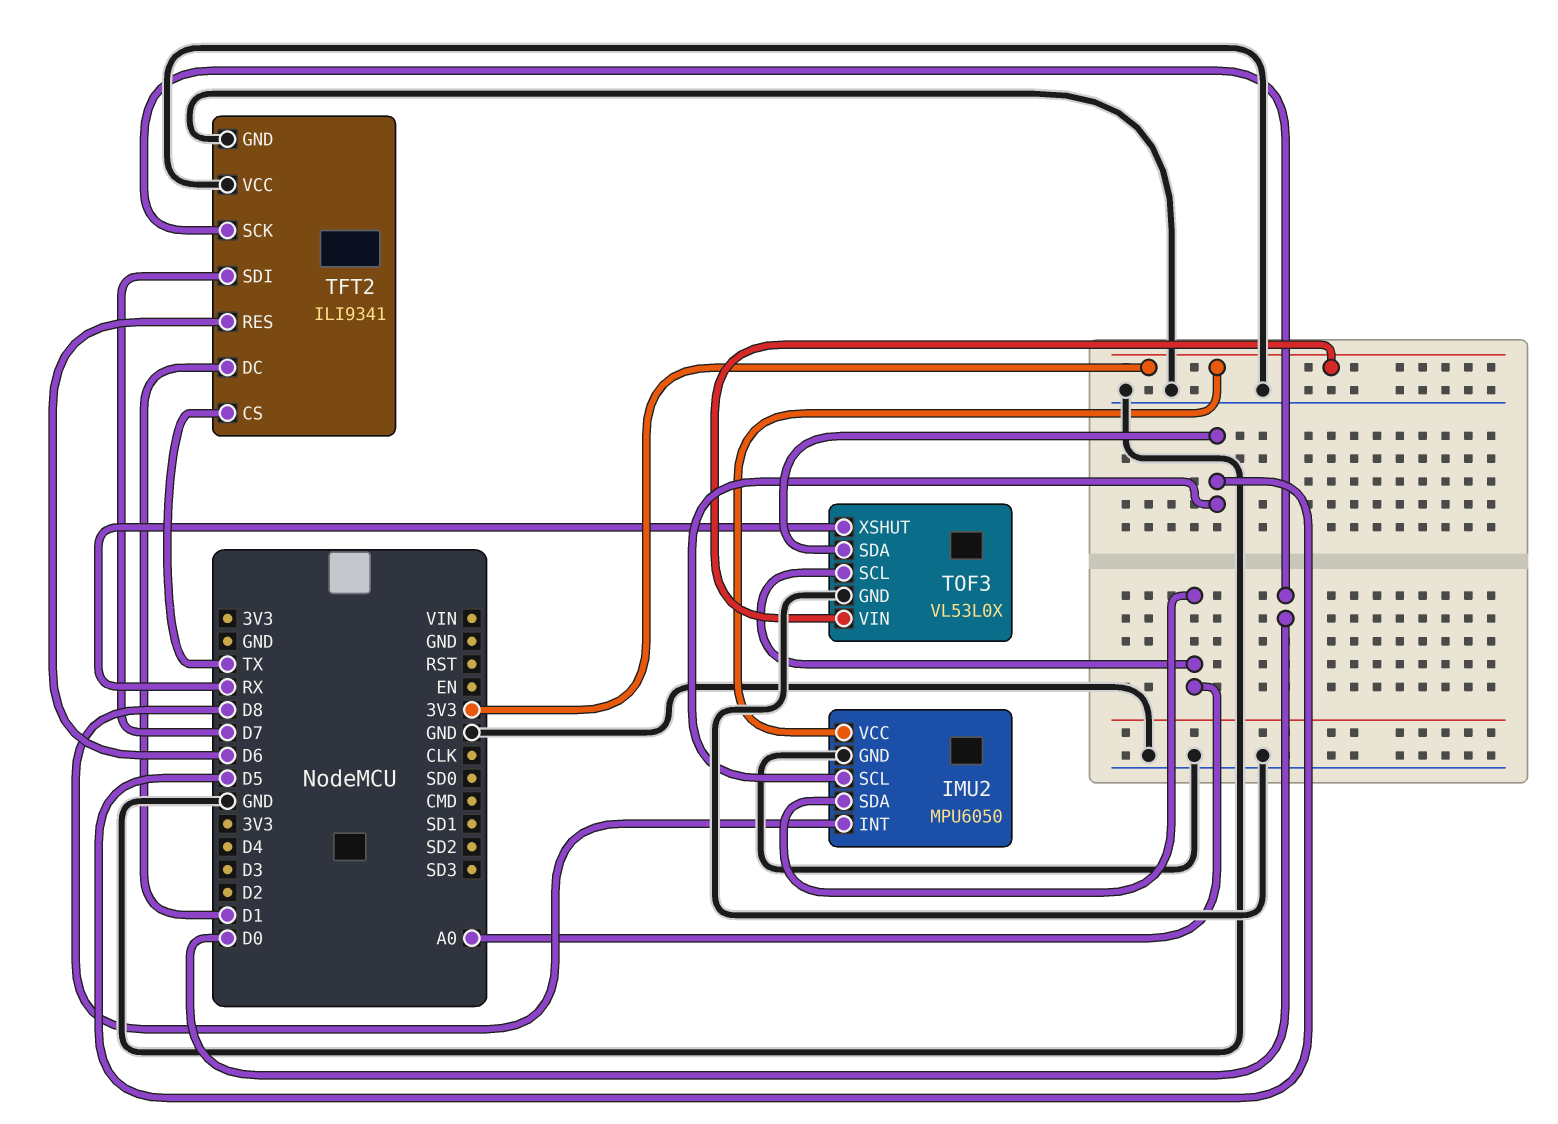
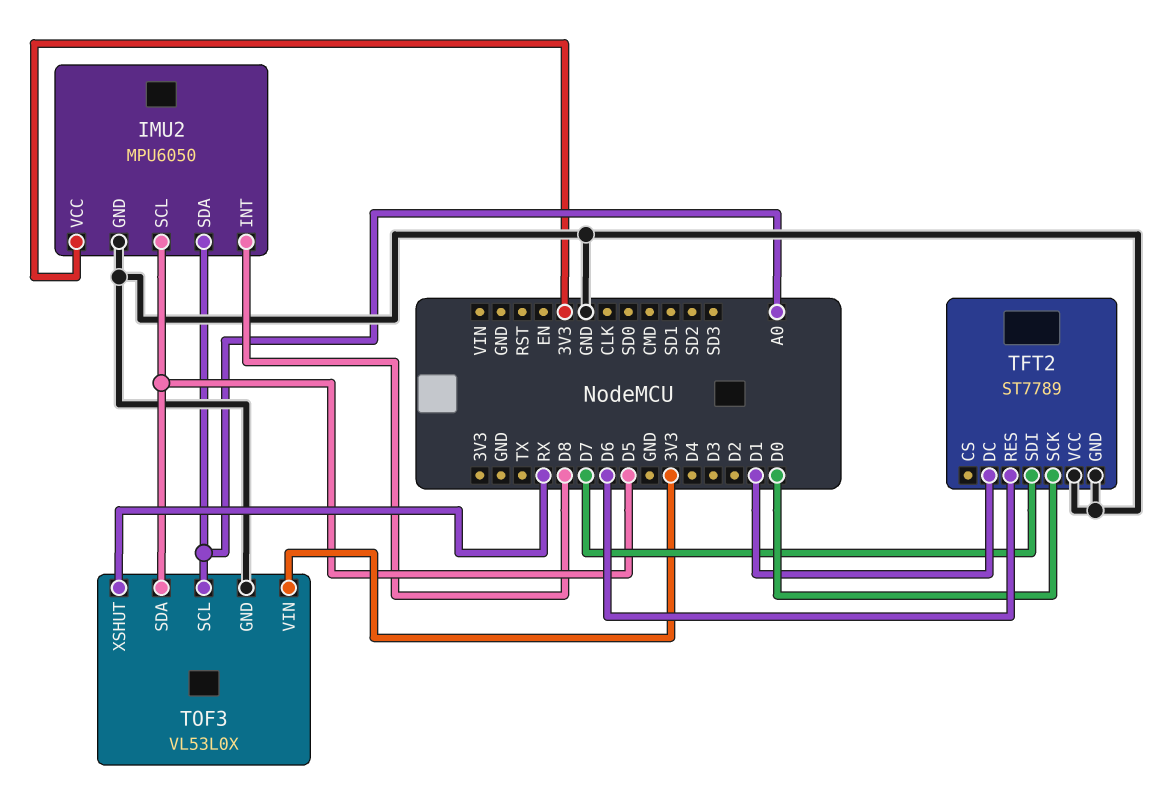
TFT2: ILI9341 -> ST7789
TFT2 pin CS: TX -> none

